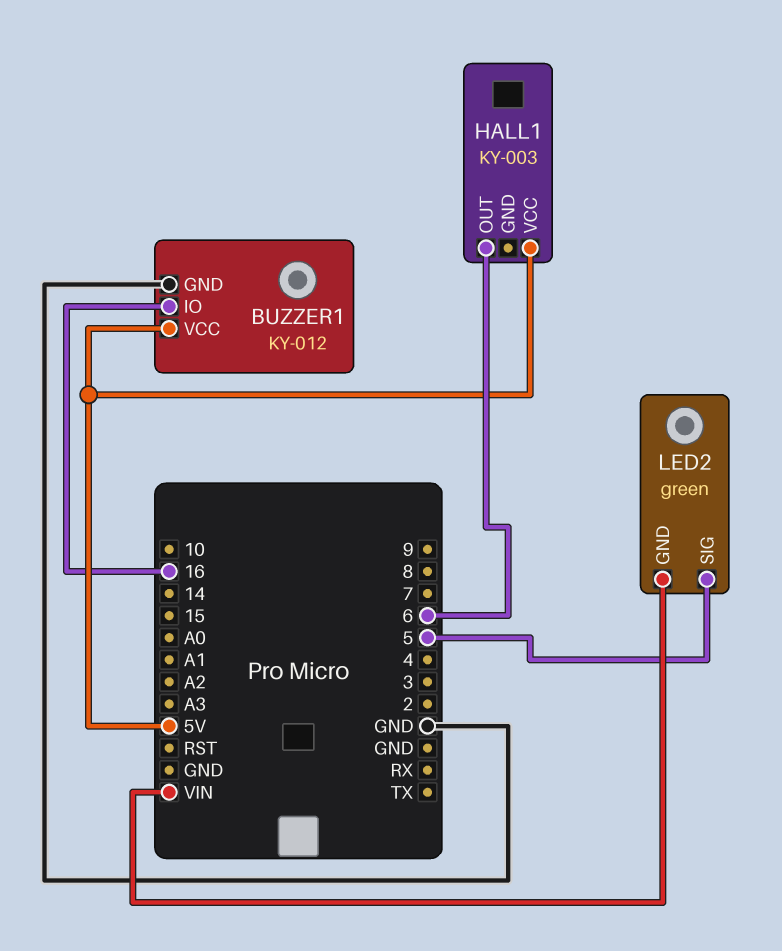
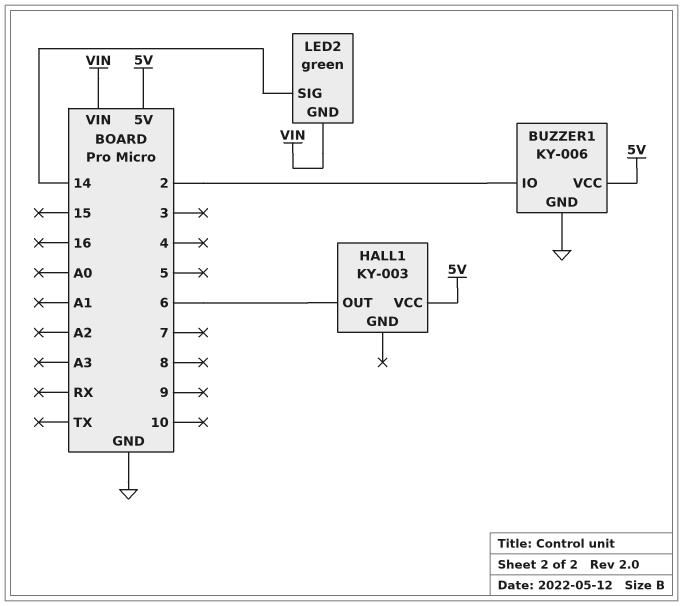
BUZZER1: KY-012 -> KY-006
BUZZER1 pin IO: 16 -> 2
LED2 pin SIG: 5 -> 14

